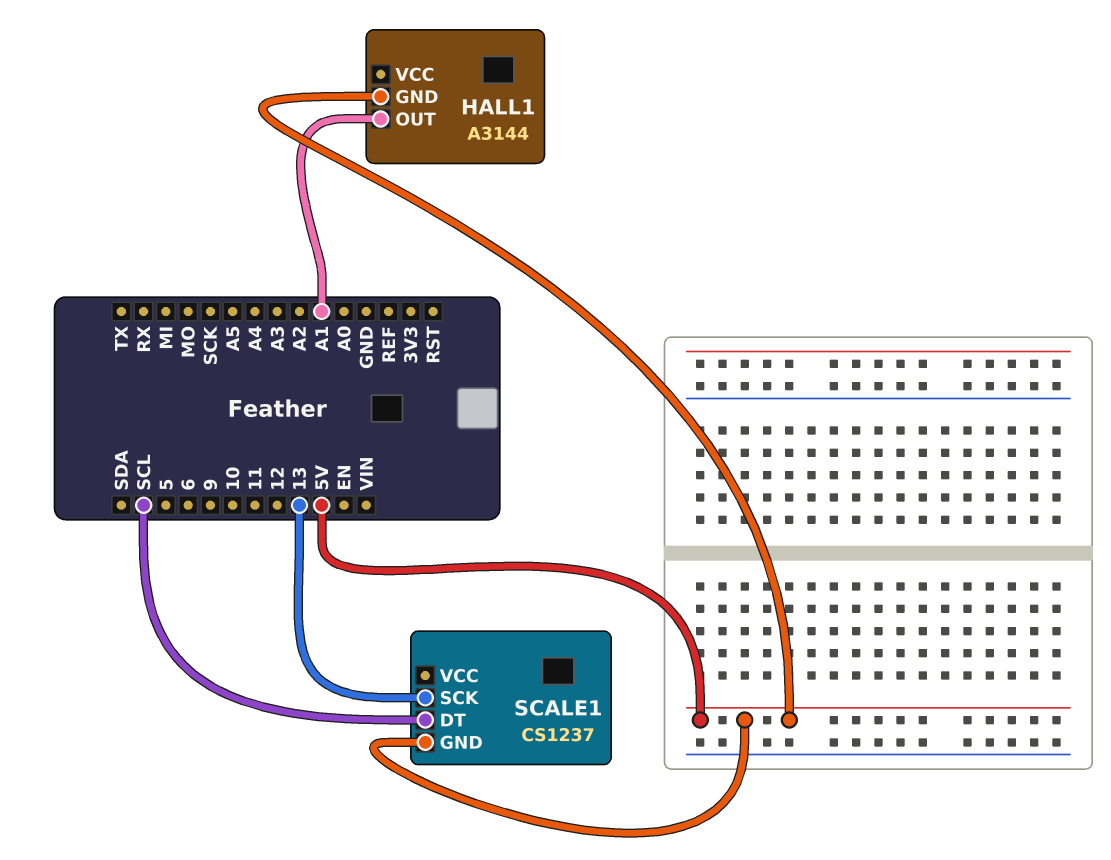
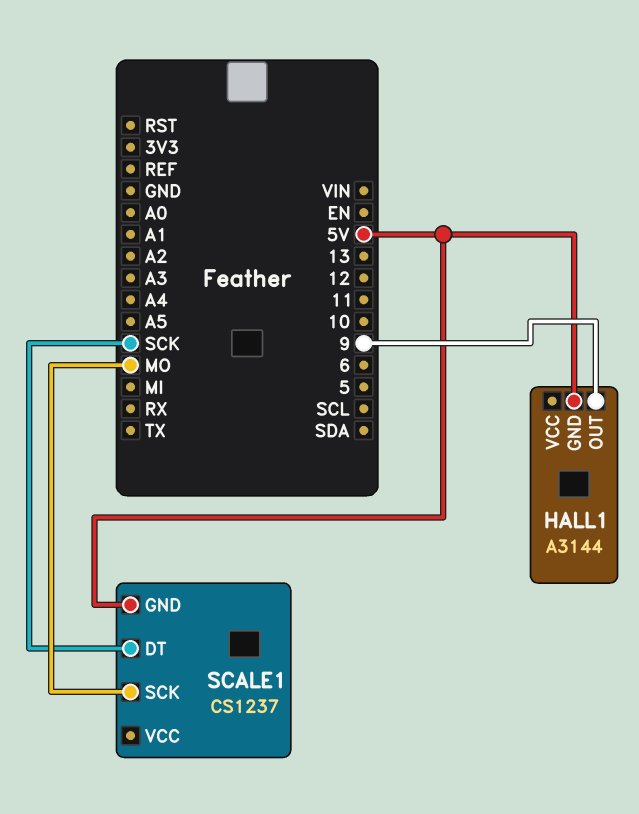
HALL1 pin OUT: A1 -> 9
SCALE1 pin DT: SCL -> SCK
SCALE1 pin SCK: 13 -> MO

